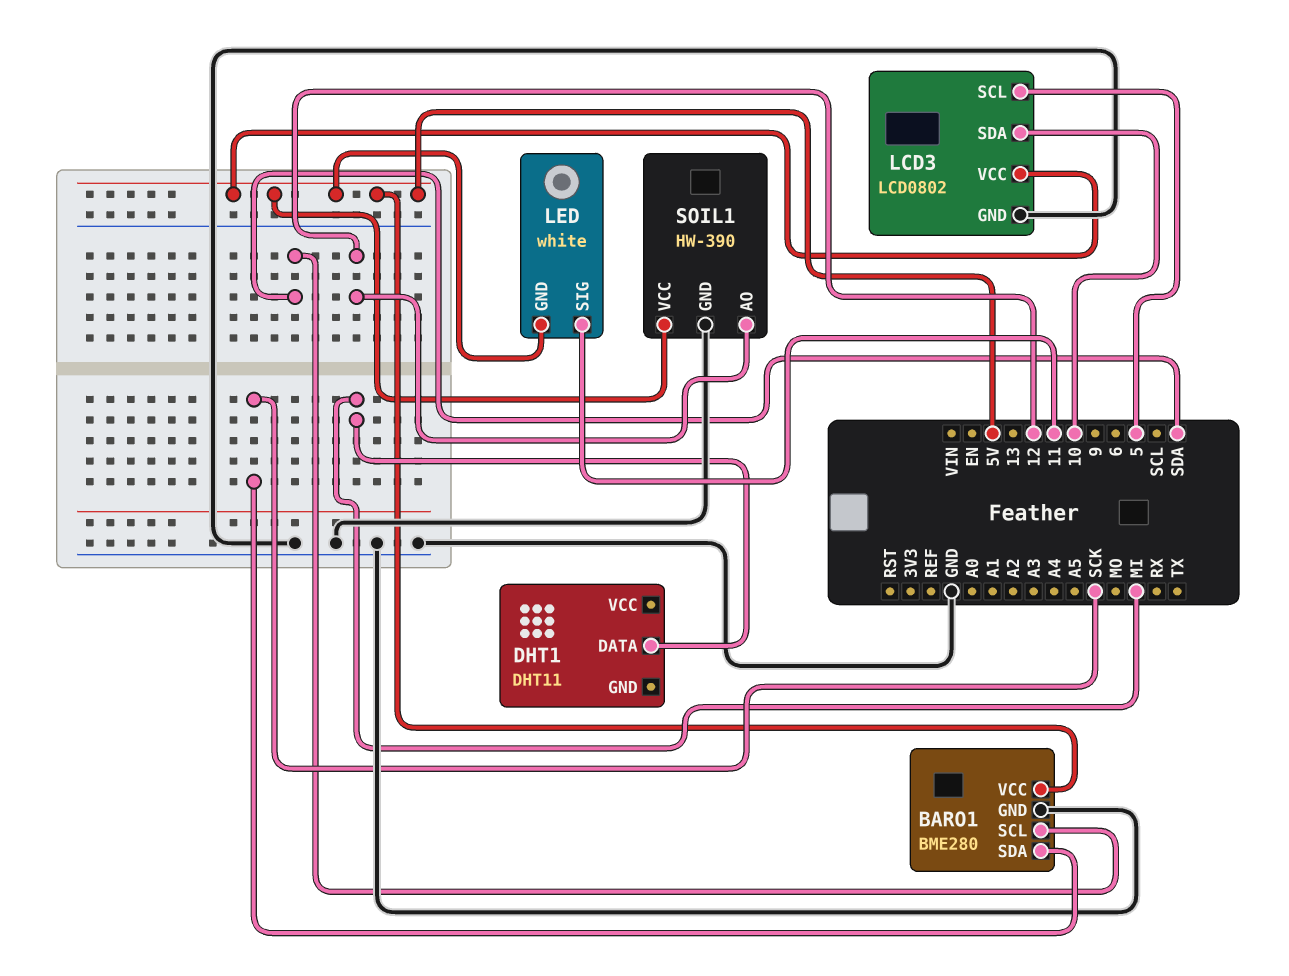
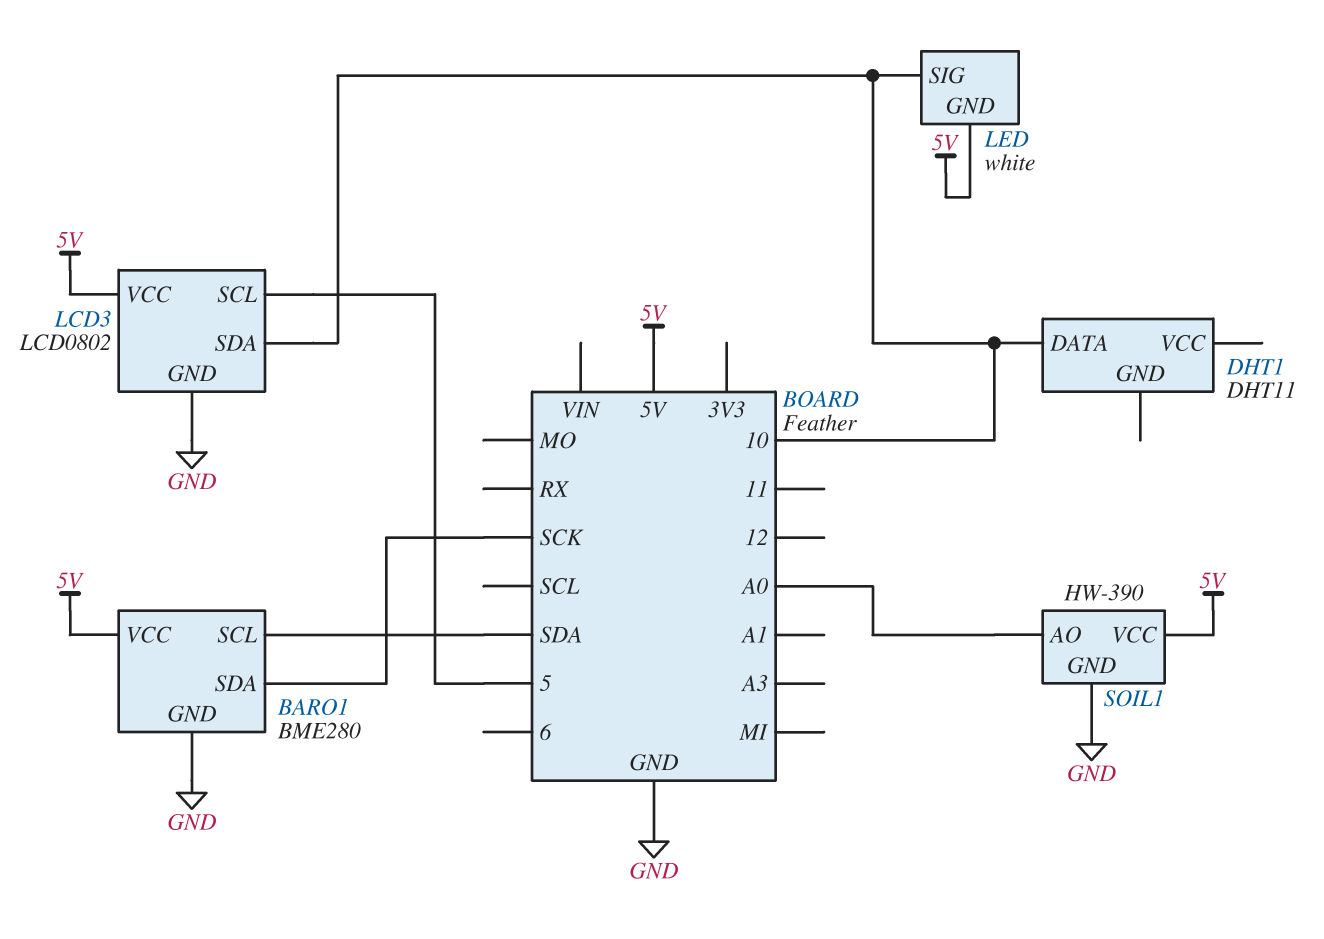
DHT1 pin DATA: MI -> 10
LED pin SIG: 11 -> 10
SOIL1 pin AO: 12 -> A0

